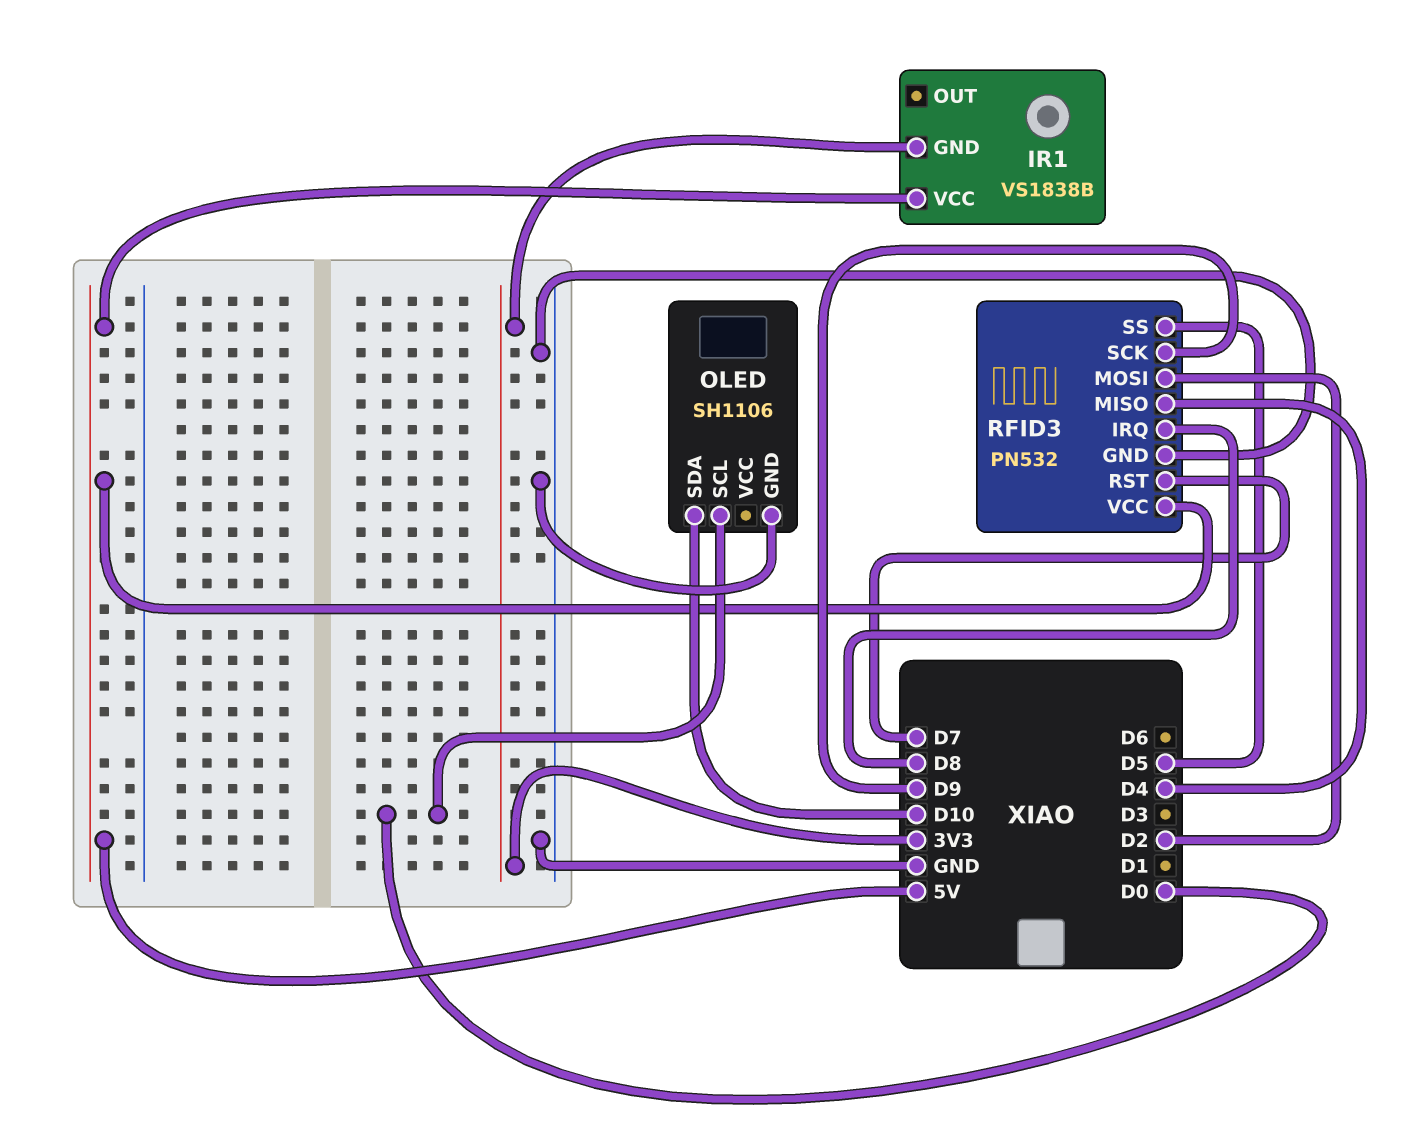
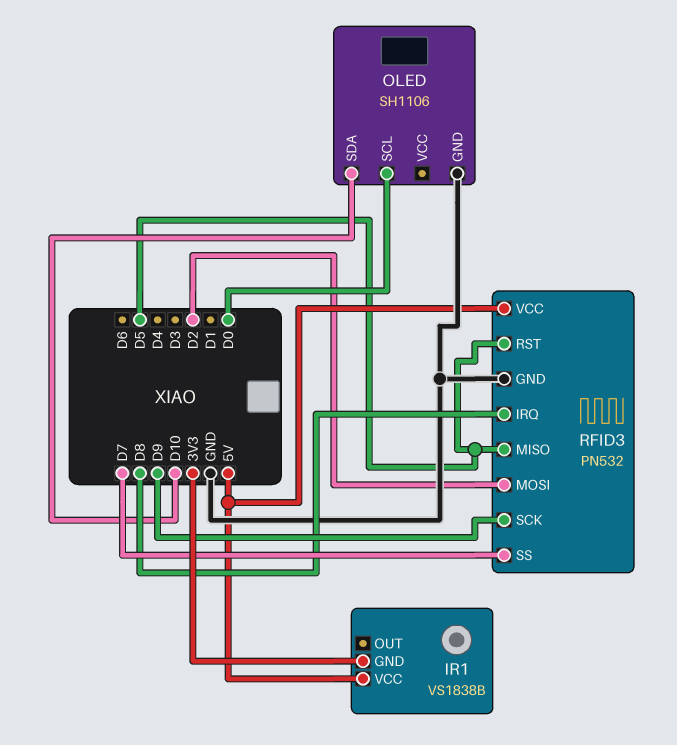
RFID3 pin MISO: D4 -> D5
RFID3 pin RST: D7 -> D5
RFID3 pin SS: D5 -> D7

